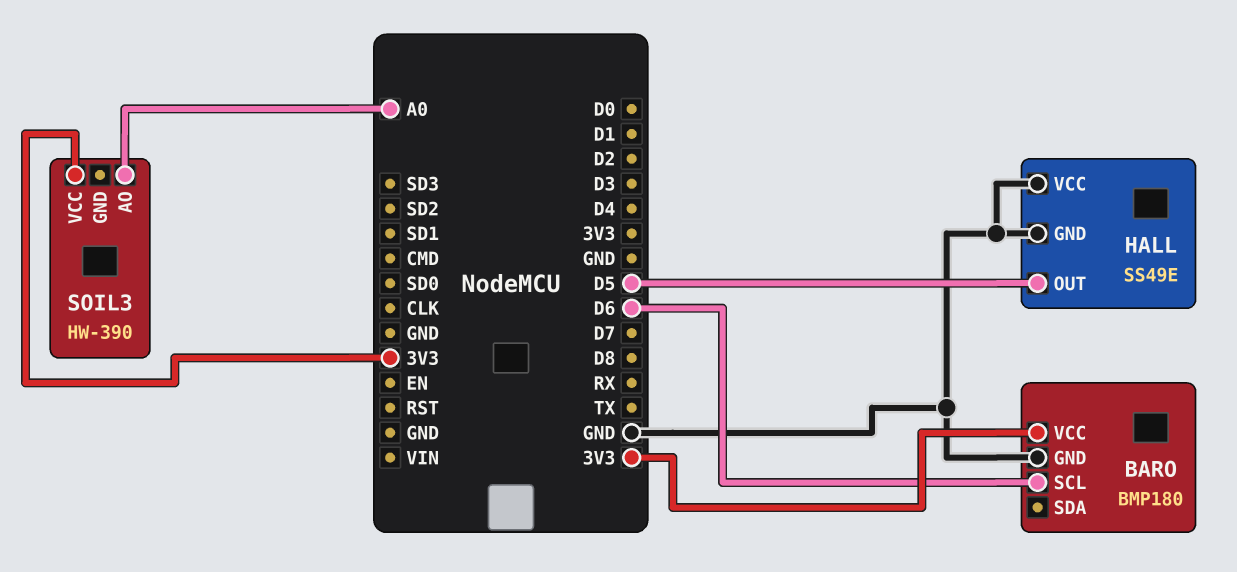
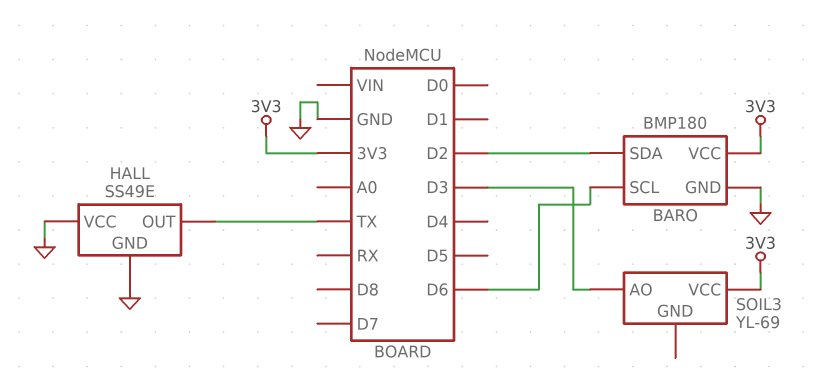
BARO pin SDA: none -> D2
HALL pin OUT: D5 -> TX
SOIL3: HW-390 -> YL-69
SOIL3 pin AO: A0 -> D3

